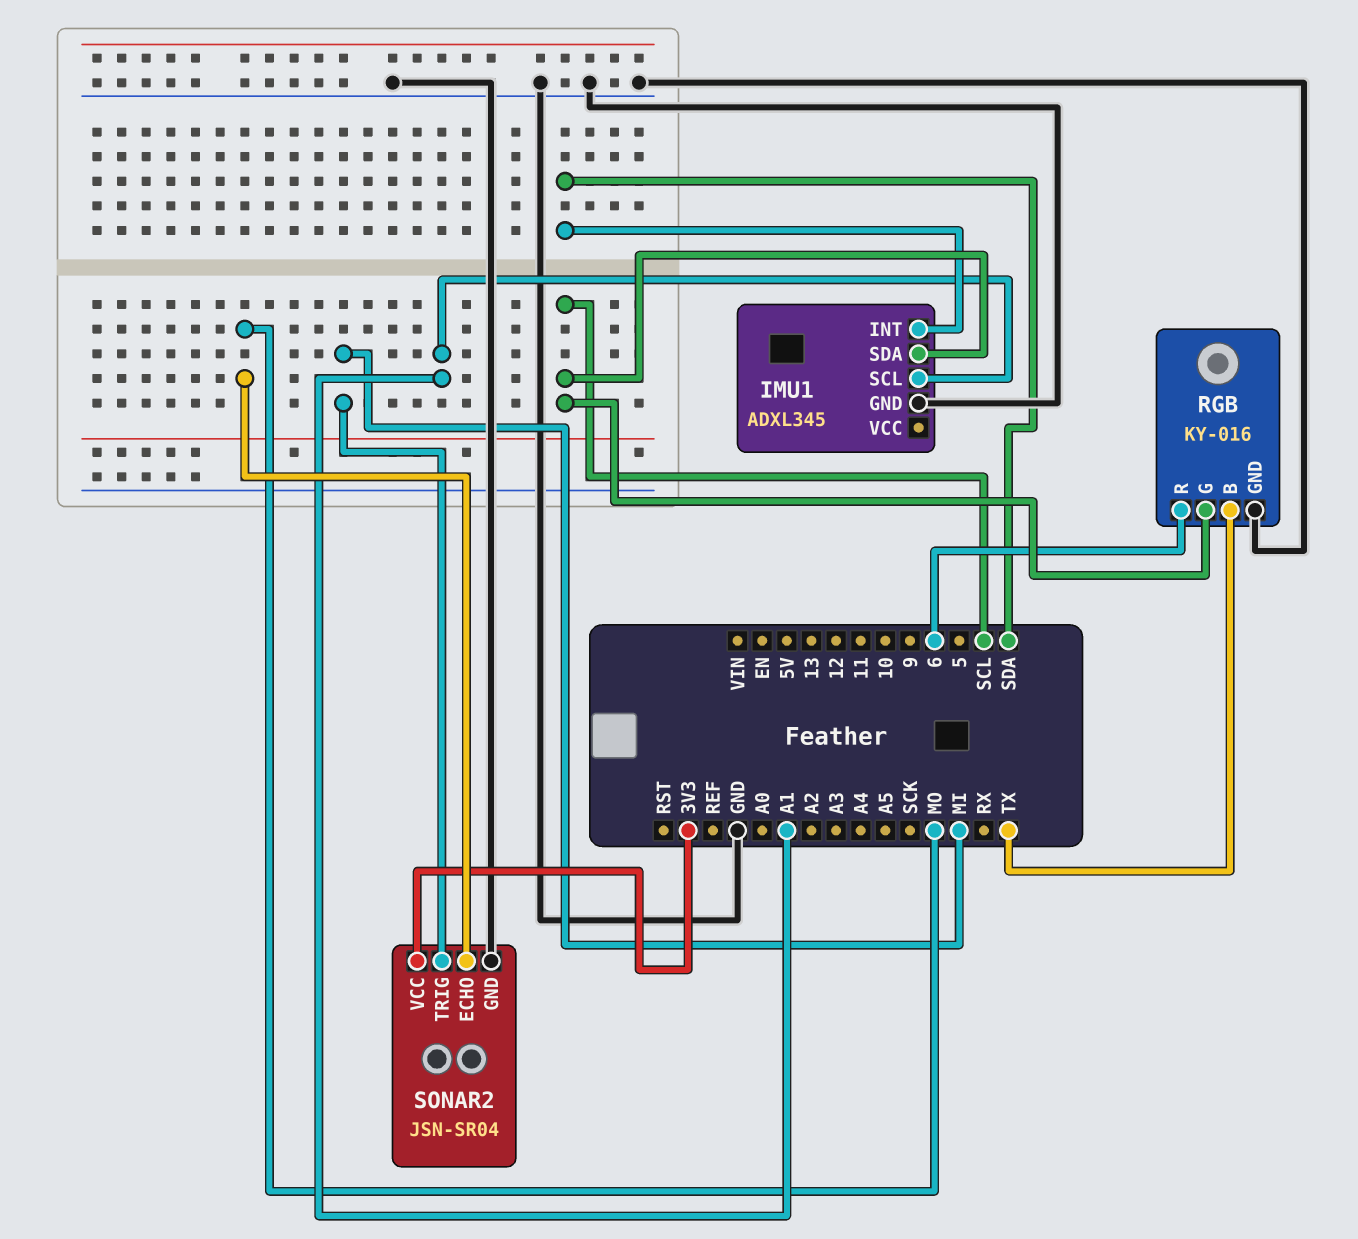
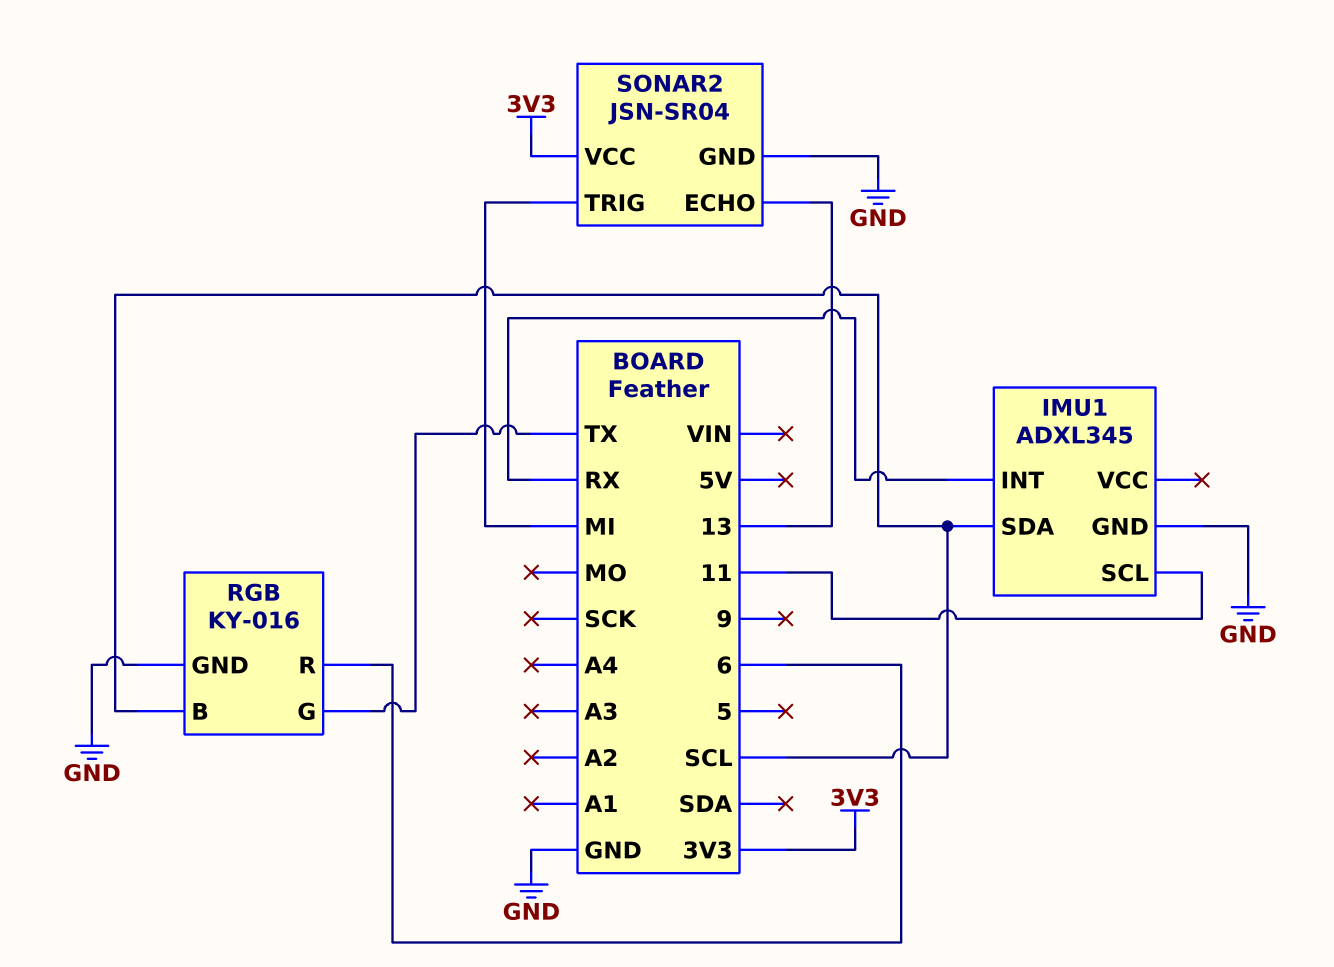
IMU1 pin INT: SDA -> RX
IMU1 pin SCL: A1 -> 11
RGB pin B: TX -> SCL
RGB pin G: SCL -> TX
SONAR2 pin ECHO: MO -> 13

